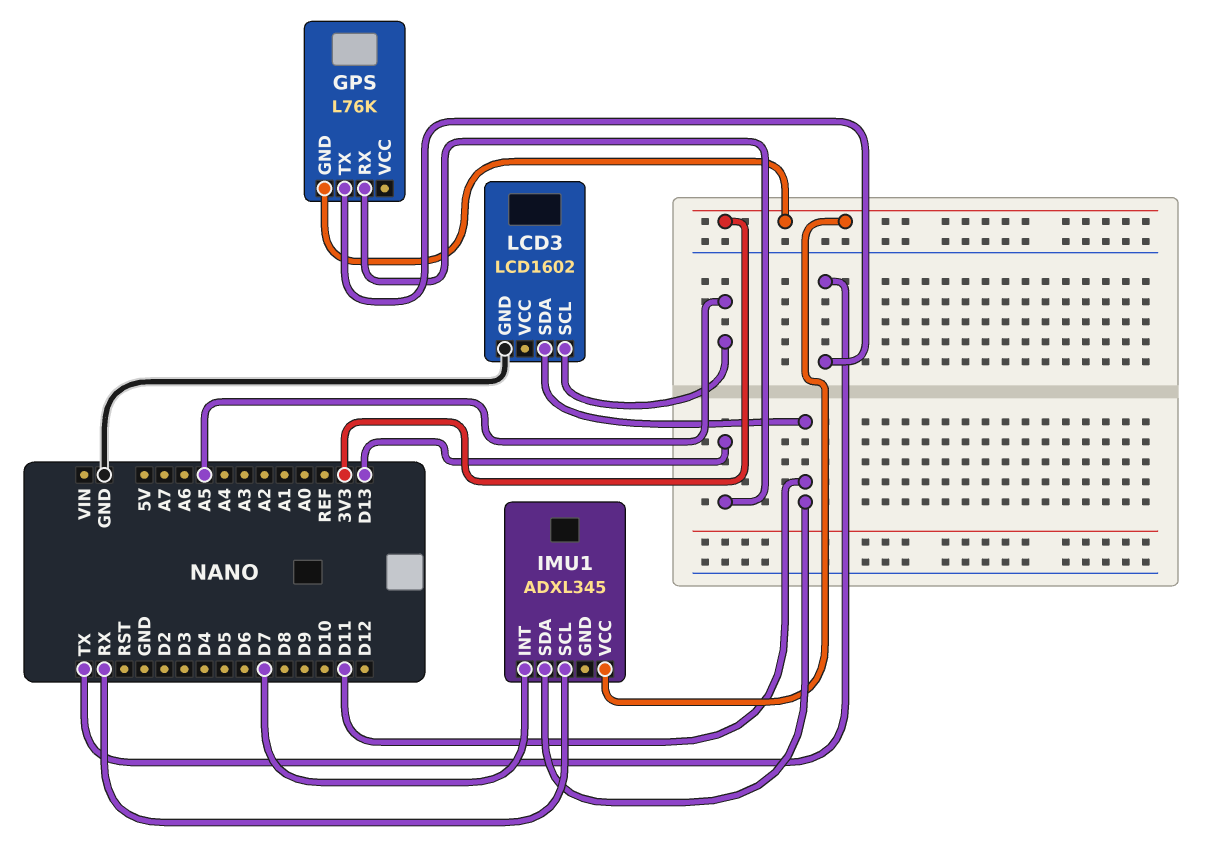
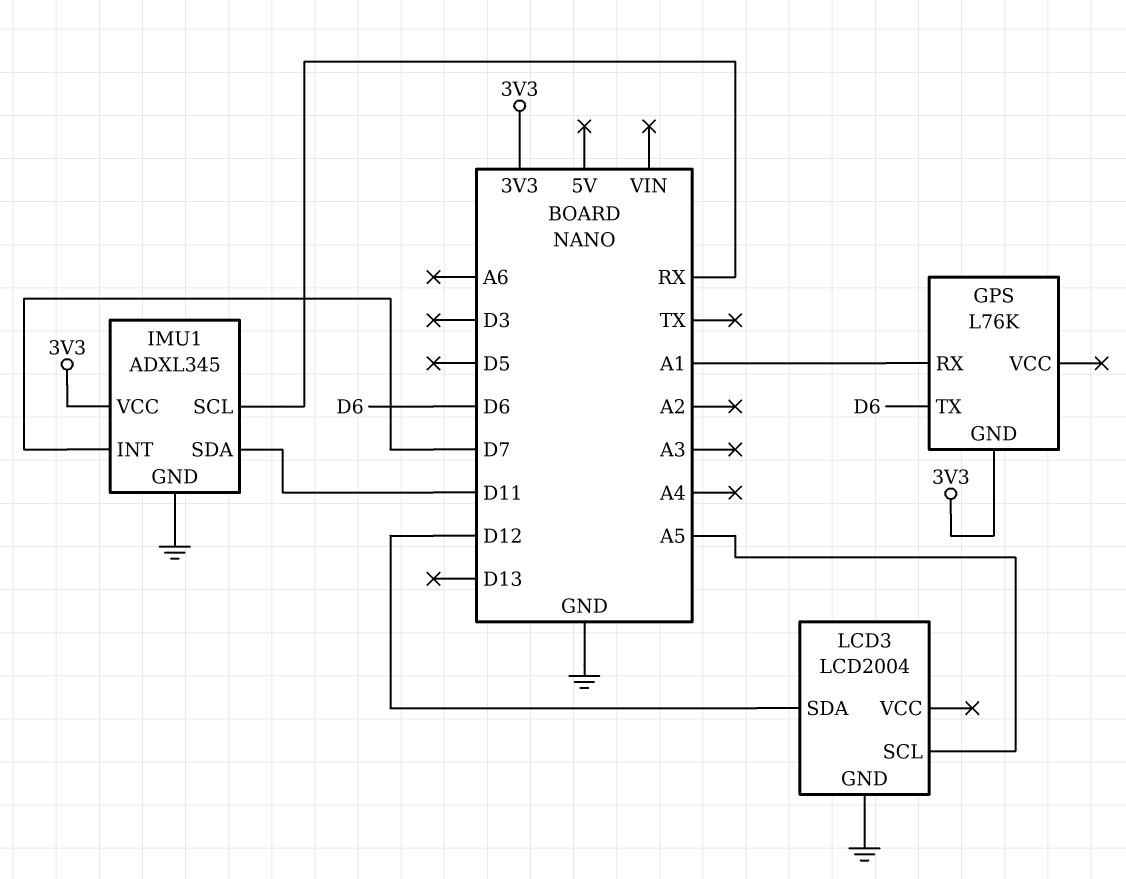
GPS pin RX: D13 -> A1
GPS pin TX: TX -> D6
IMU1 pin GND: none -> GND
LCD3: LCD1602 -> LCD2004
LCD3 pin SDA: D11 -> D12

